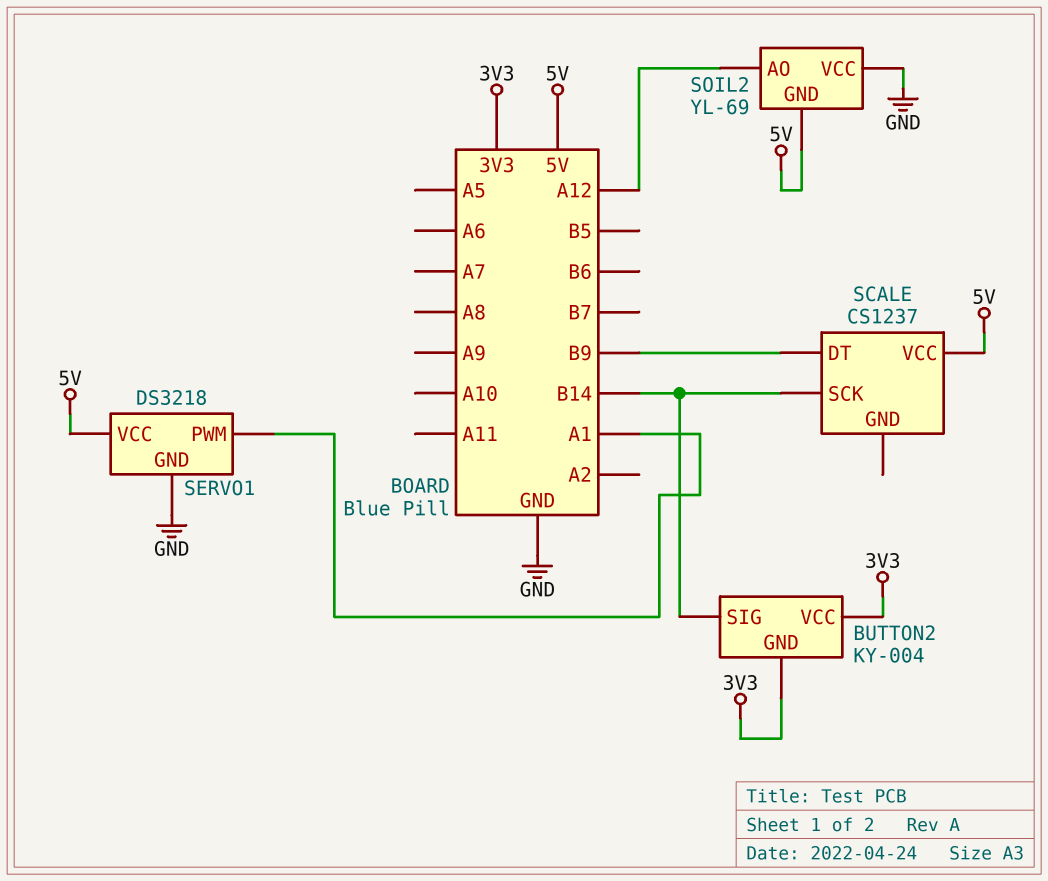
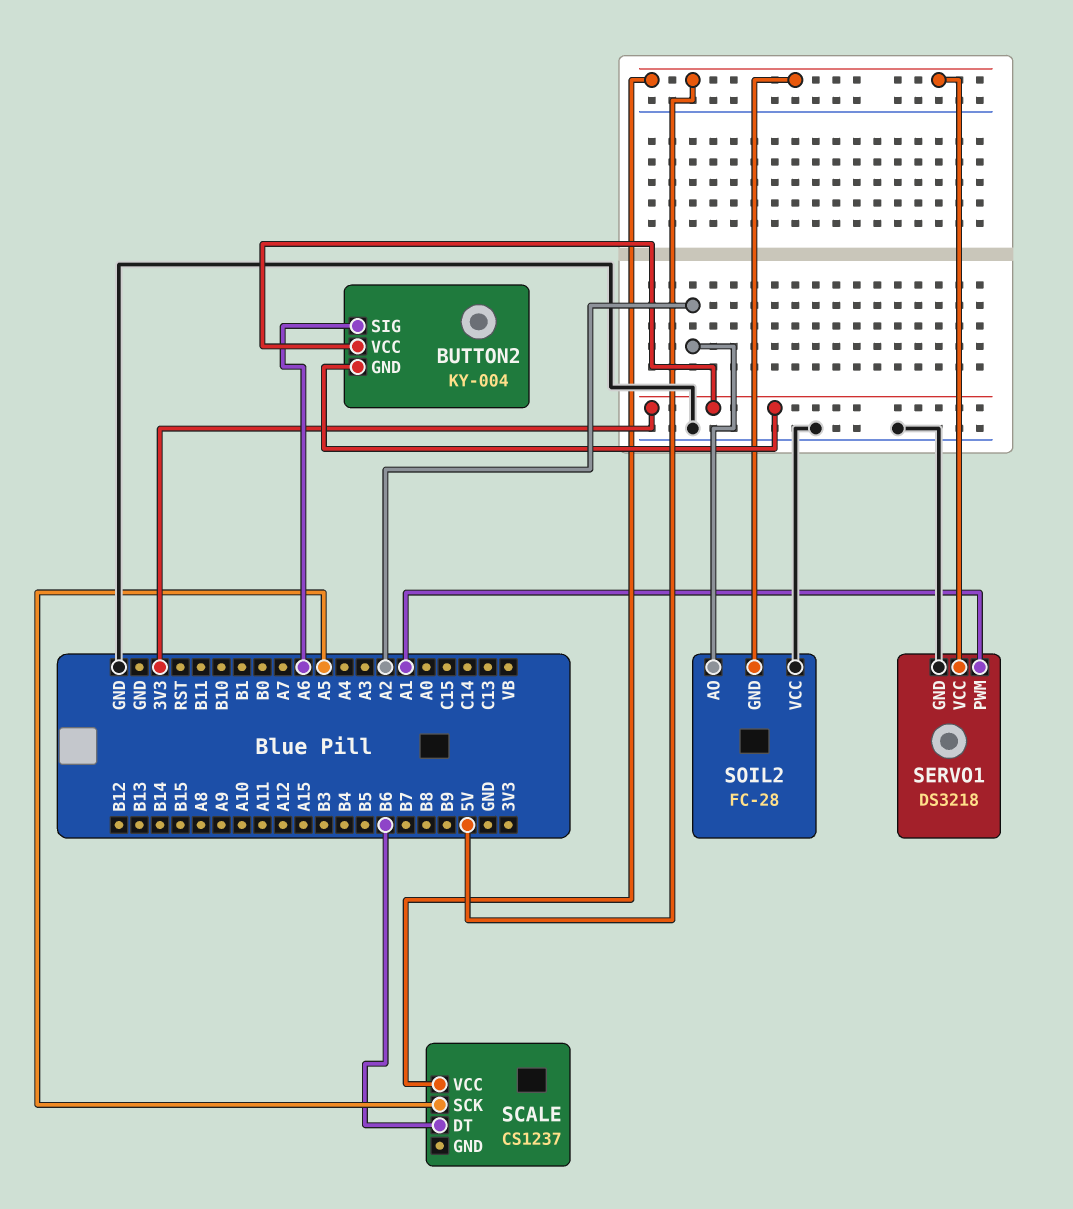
BUTTON2 pin SIG: B14 -> A6
SCALE pin DT: B9 -> B6
SCALE pin SCK: B14 -> A5
SOIL2: YL-69 -> FC-28
SOIL2 pin AO: A12 -> A2

